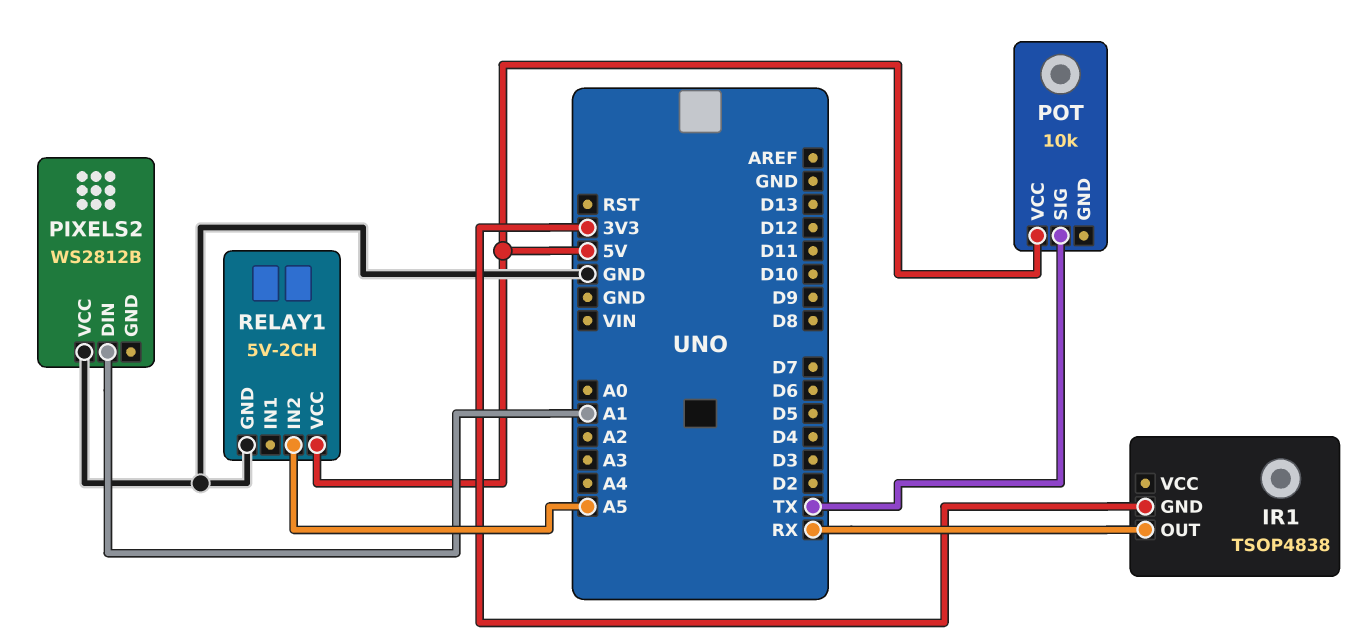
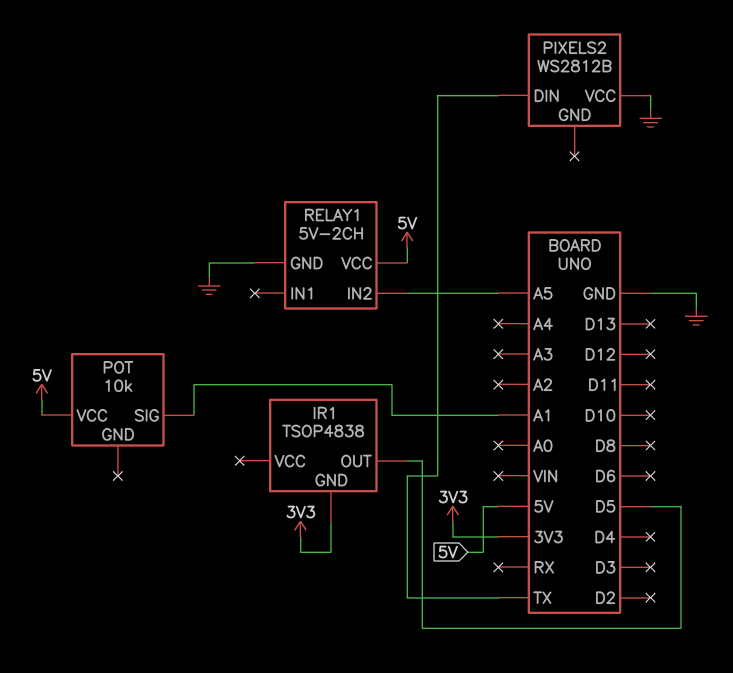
IR1 pin OUT: RX -> D5
PIXELS2 pin DIN: A1 -> TX
POT pin SIG: TX -> A1

